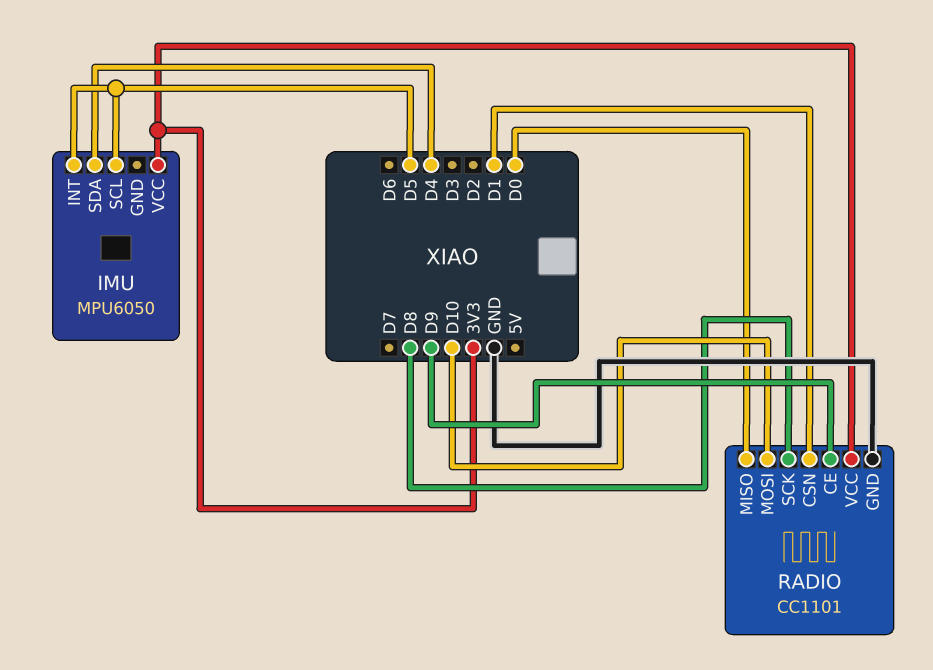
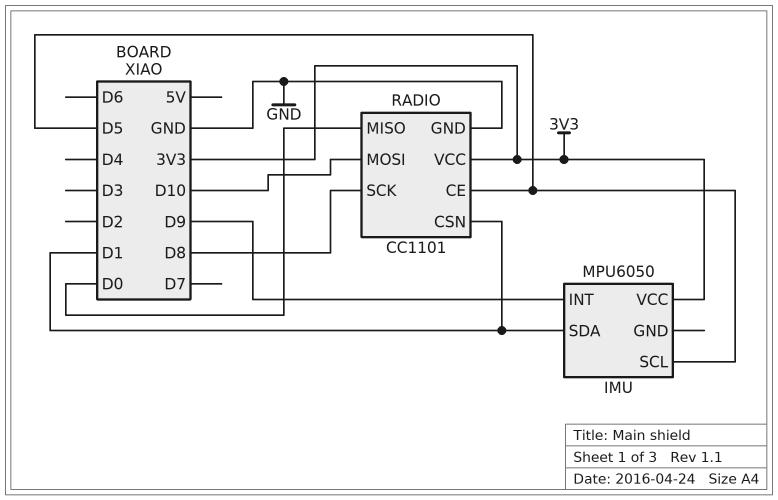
IMU pin INT: D5 -> D9
IMU pin SDA: D4 -> D1
RADIO pin CE: D9 -> D5

